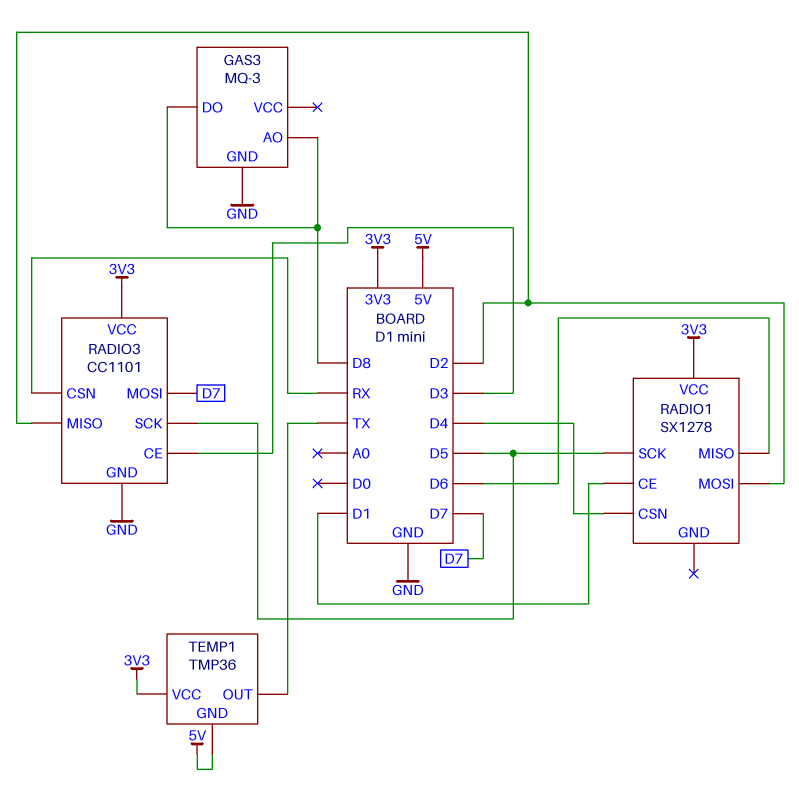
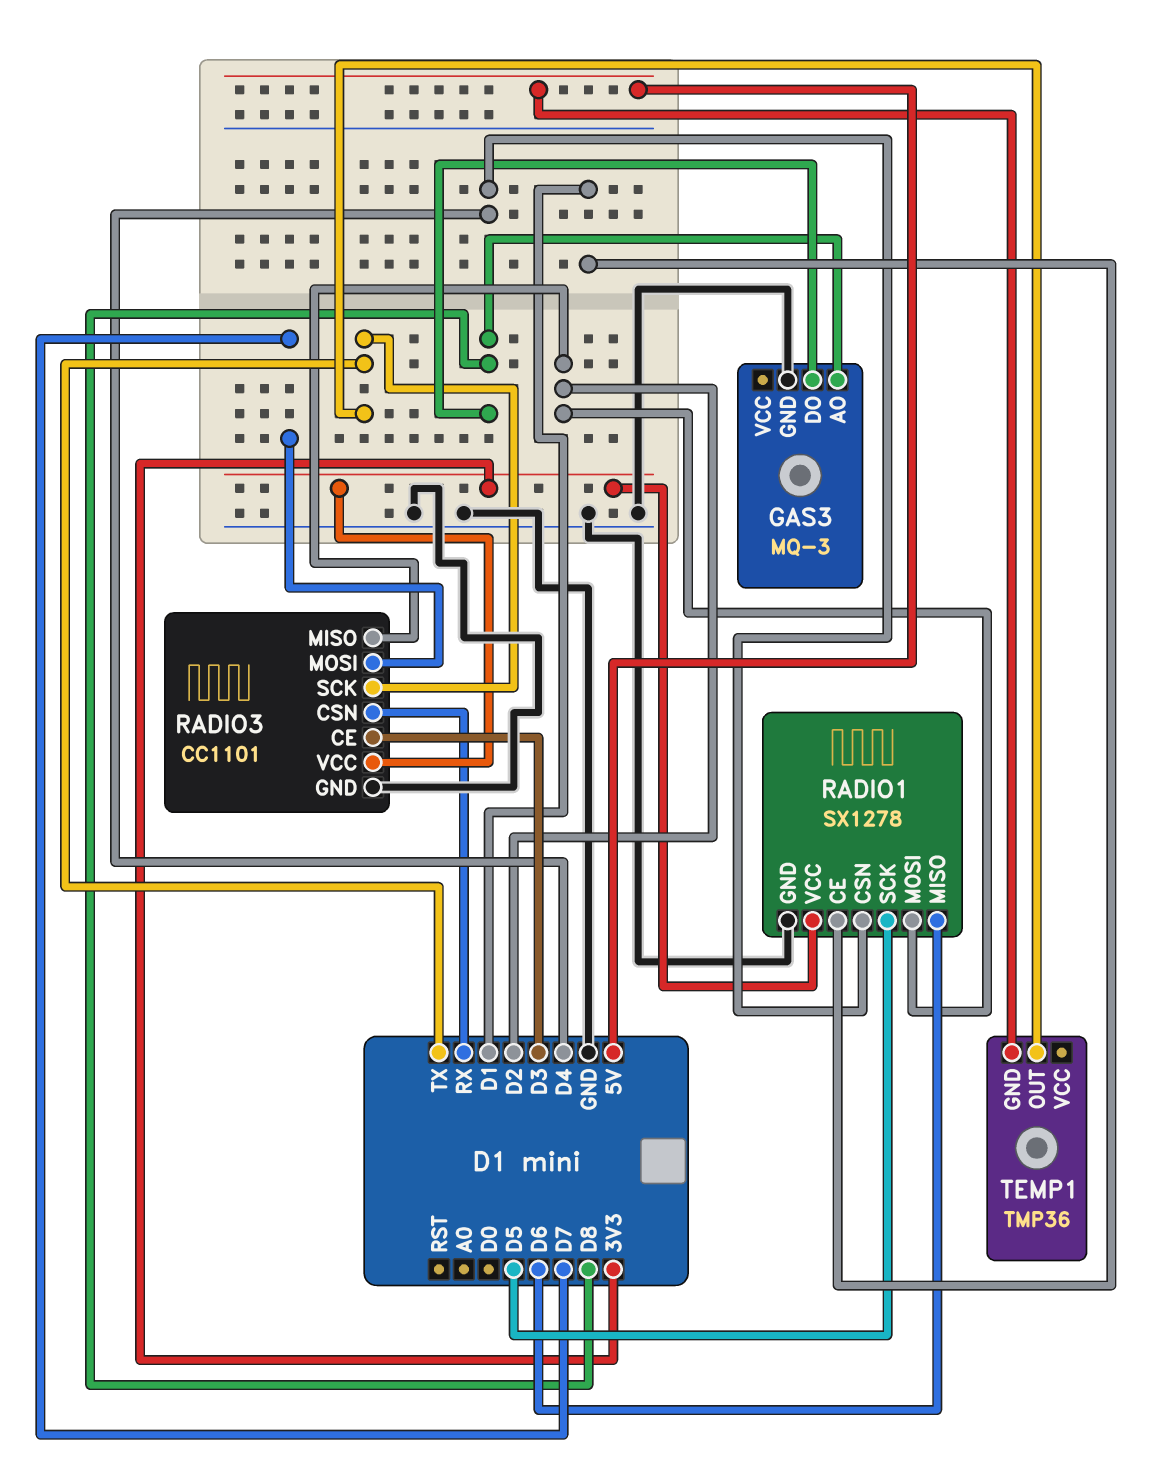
RADIO1 pin GND: none -> GND
RADIO3 pin SCK: D5 -> TX
TEMP1 pin VCC: 3V3 -> none

